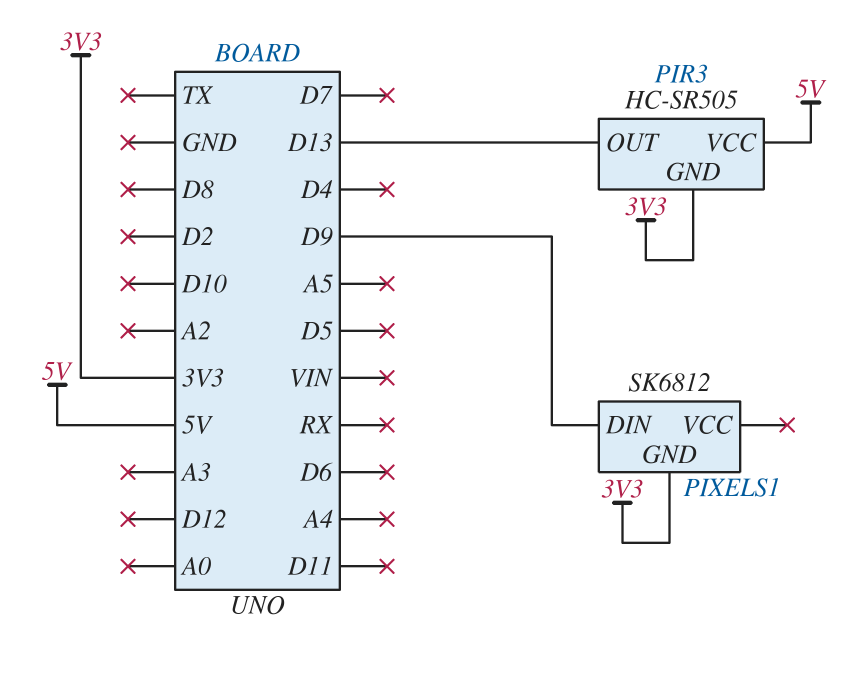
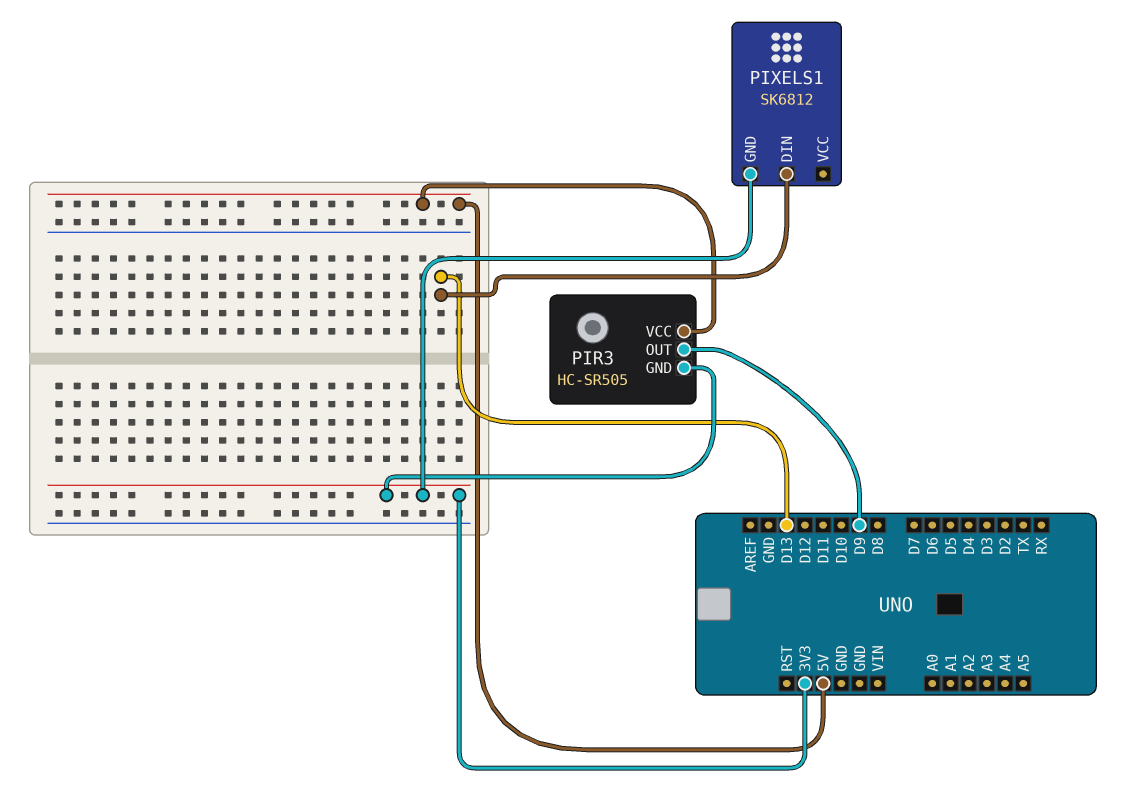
PIR3 pin OUT: D13 -> D9
PIXELS1 pin DIN: D9 -> D13

